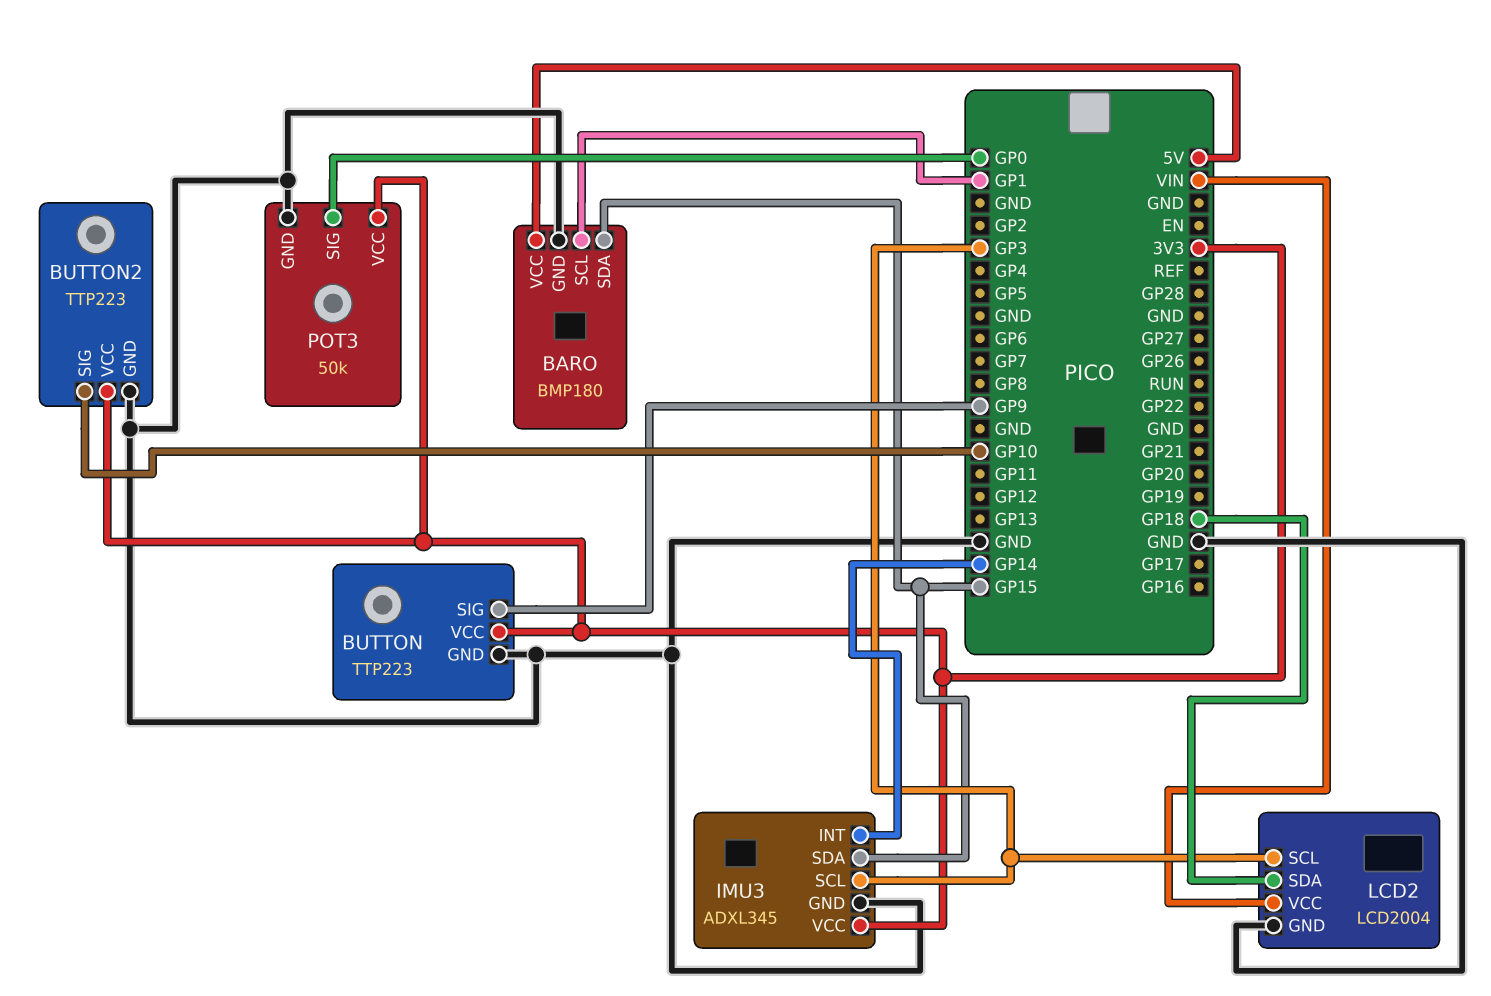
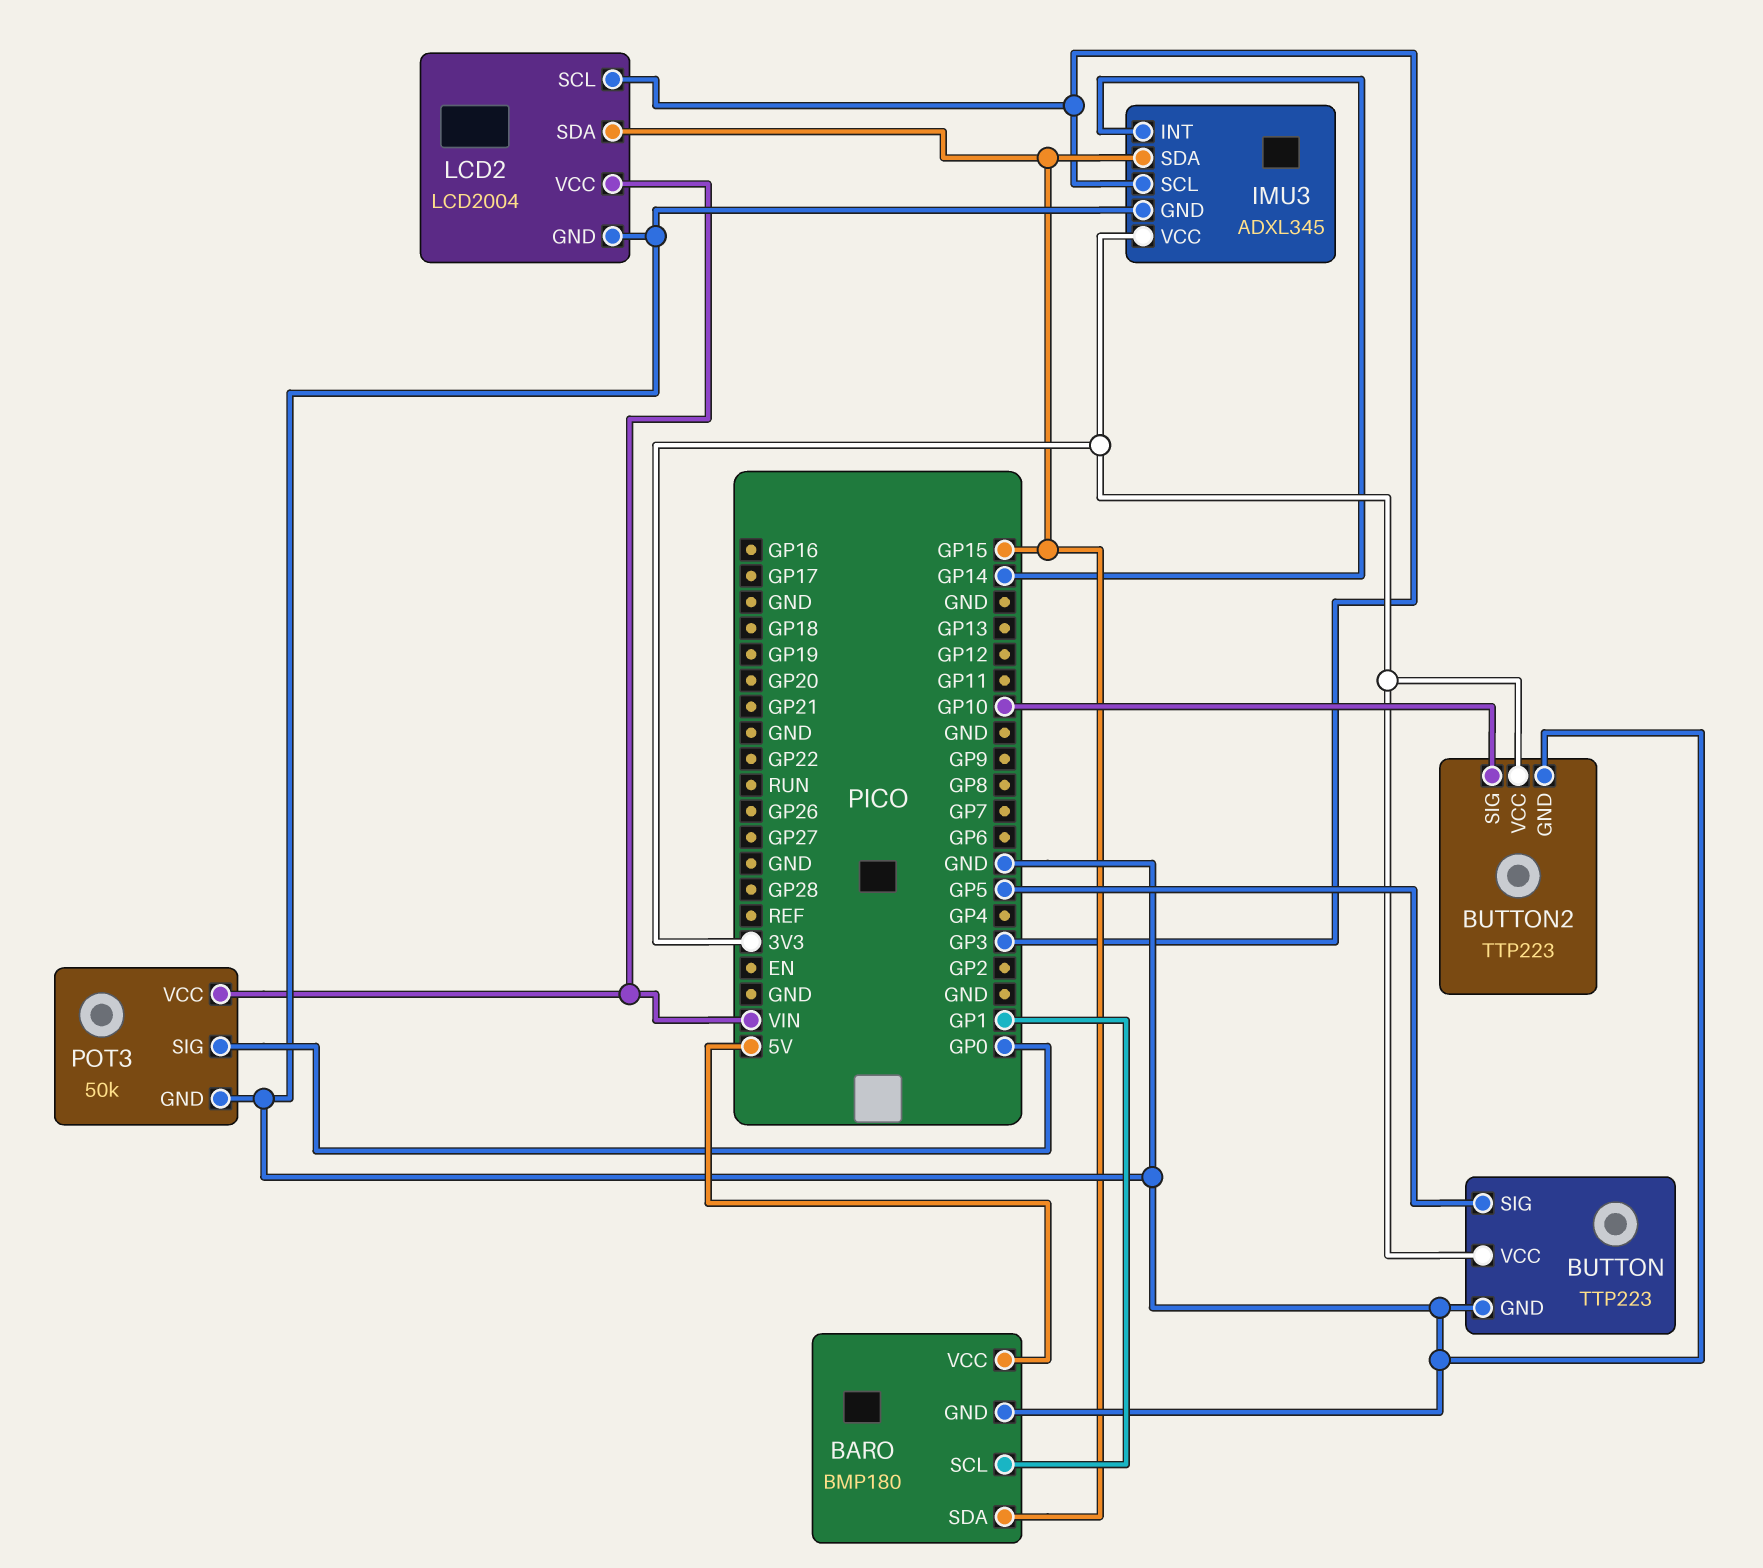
BUTTON pin SIG: GP9 -> GP5
LCD2 pin SDA: GP18 -> GP15
POT3 pin VCC: 3V3 -> VIN

